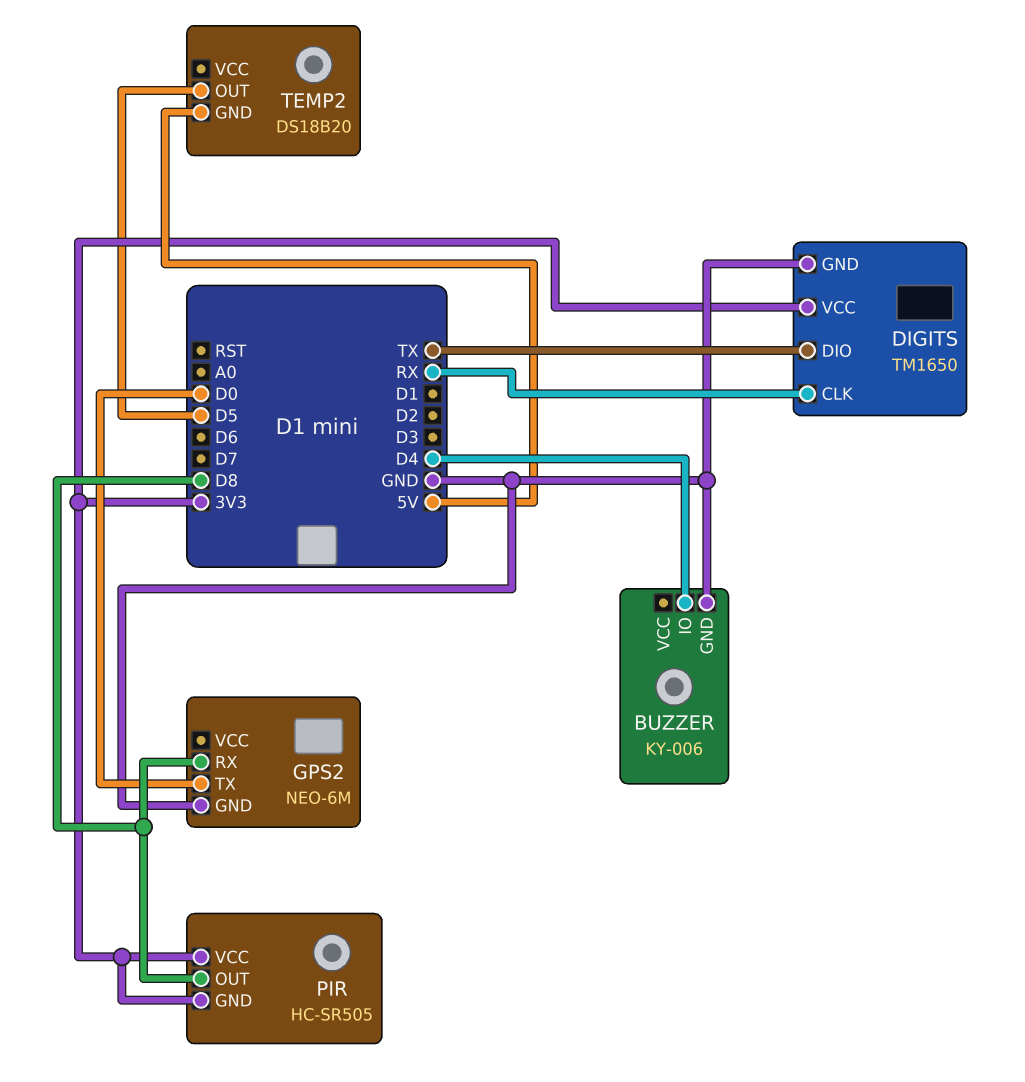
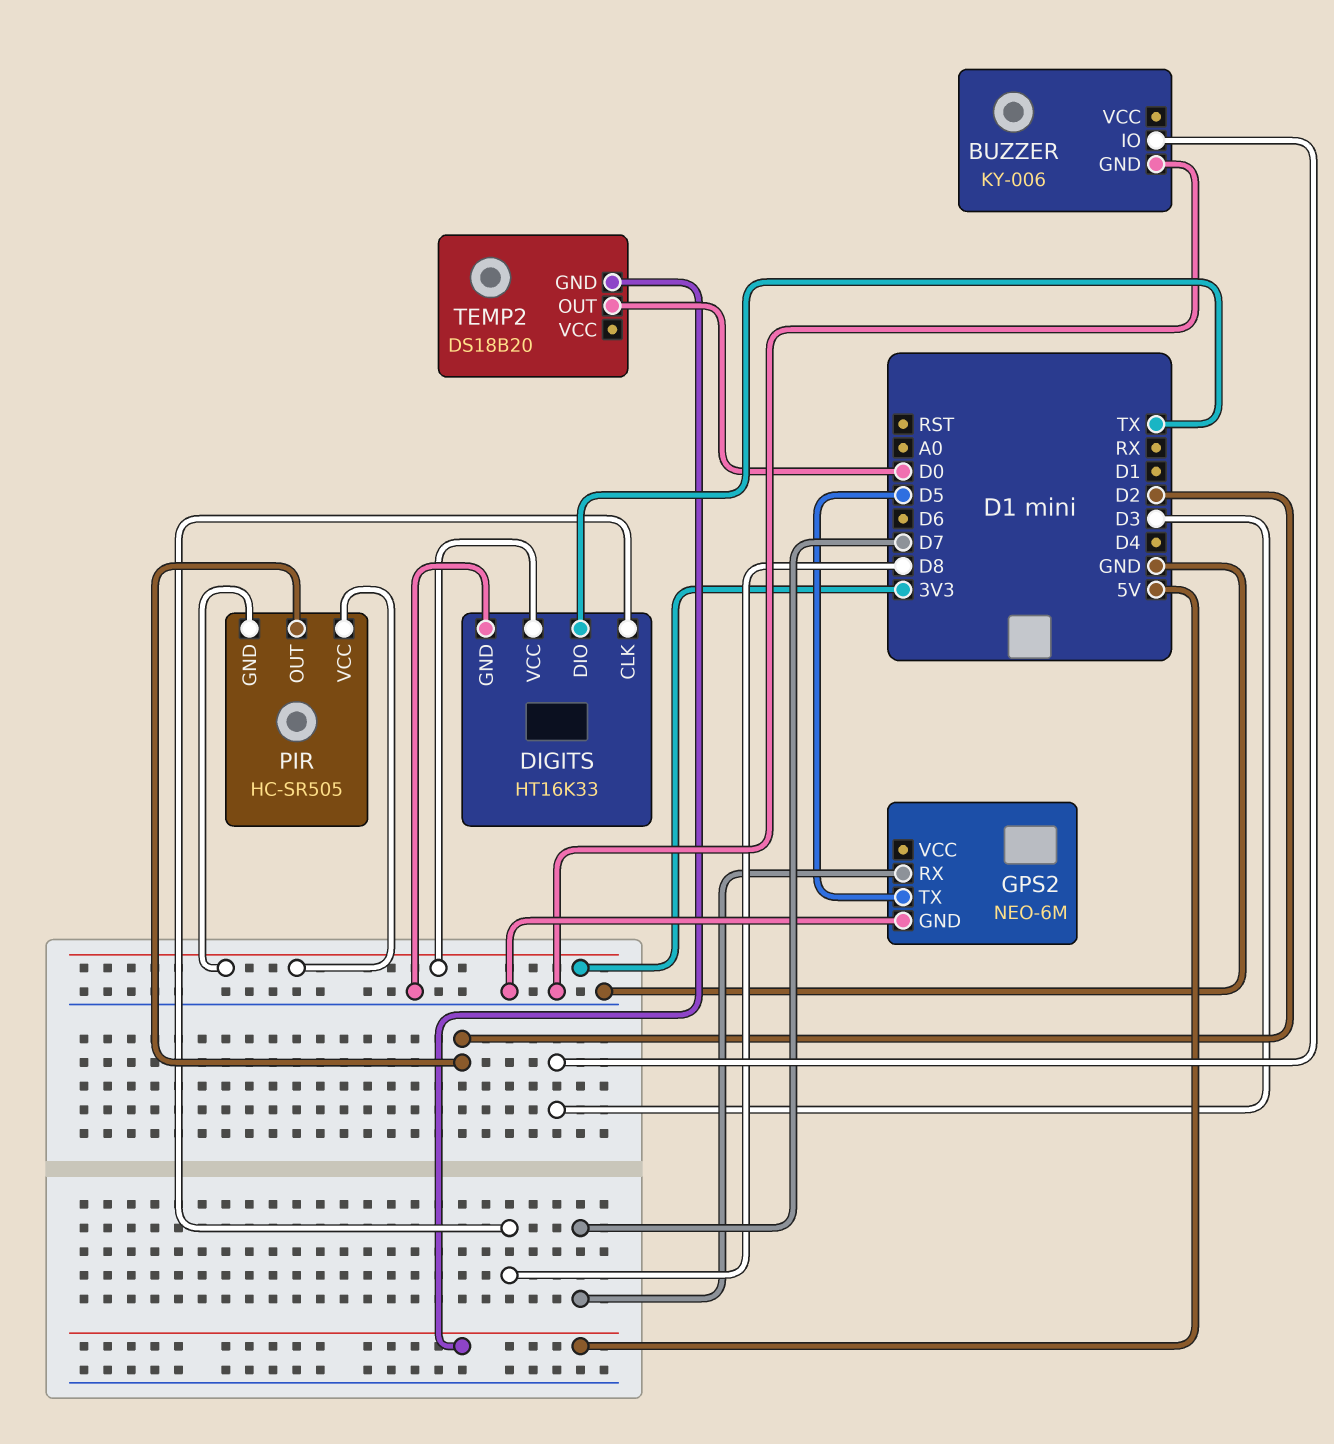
BUZZER pin IO: D4 -> D3
DIGITS: TM1650 -> HT16K33
DIGITS pin CLK: RX -> D8
GPS2 pin RX: D8 -> D7
GPS2 pin TX: D0 -> D5
PIR pin OUT: D8 -> D2
TEMP2 pin OUT: D5 -> D0

